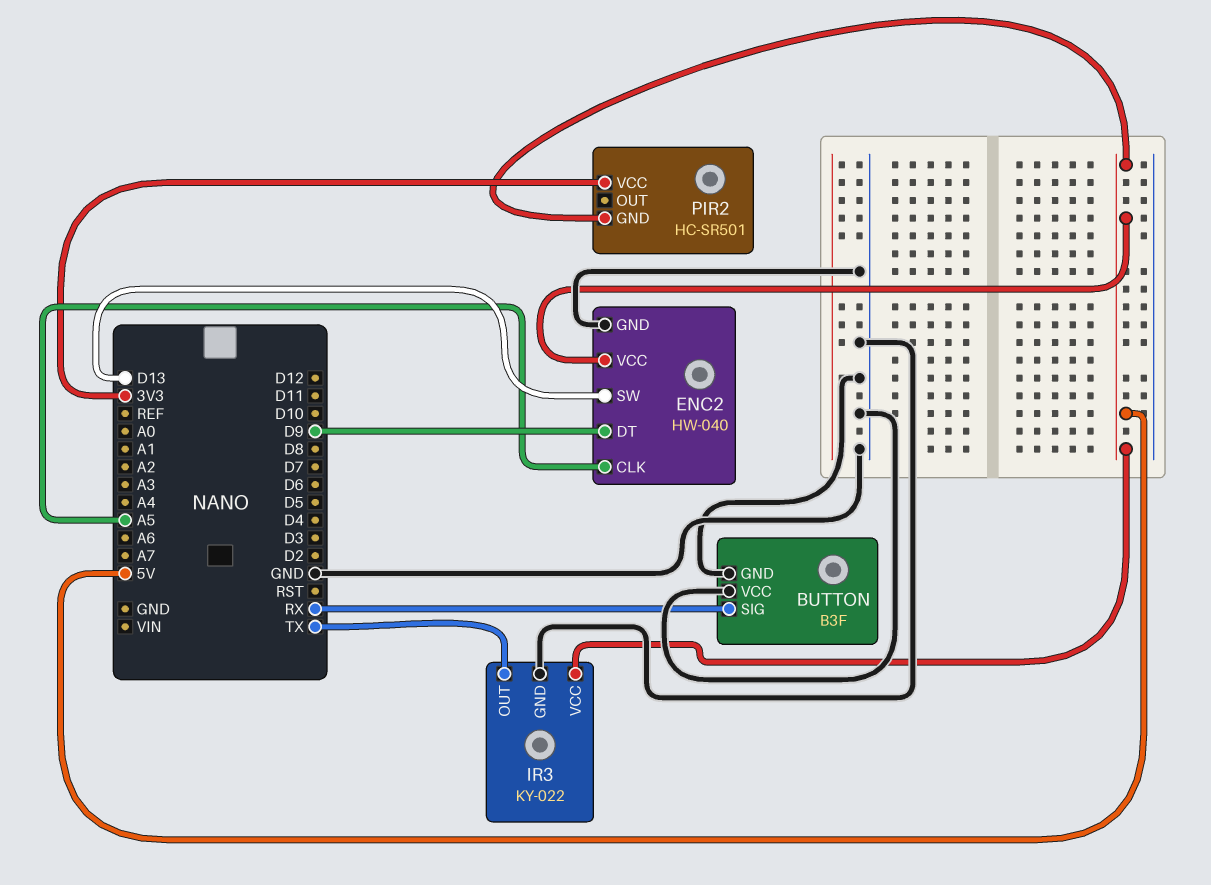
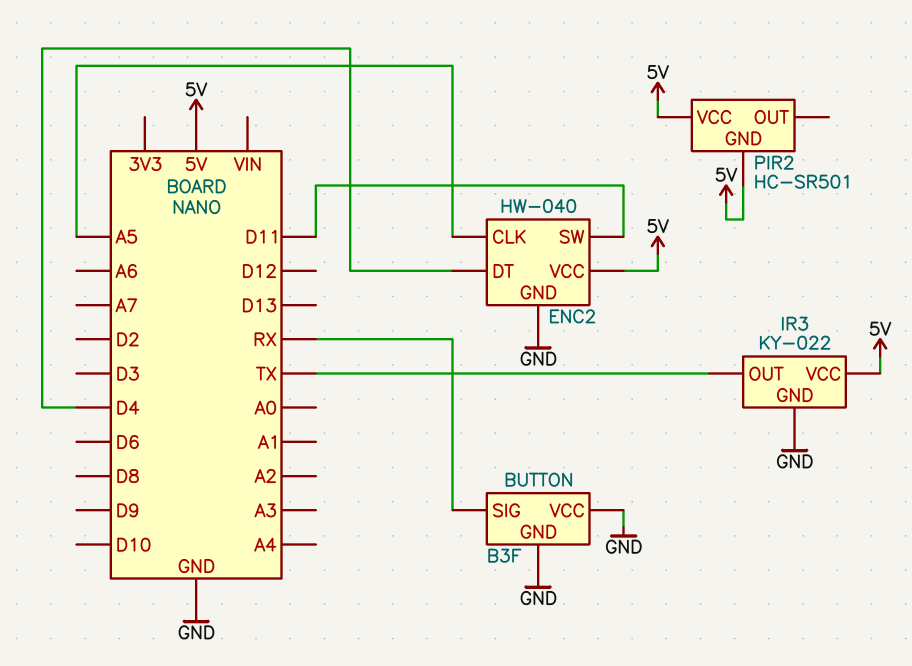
ENC2 pin DT: D9 -> D4
ENC2 pin SW: D13 -> D11
PIR2 pin VCC: 3V3 -> 5V

